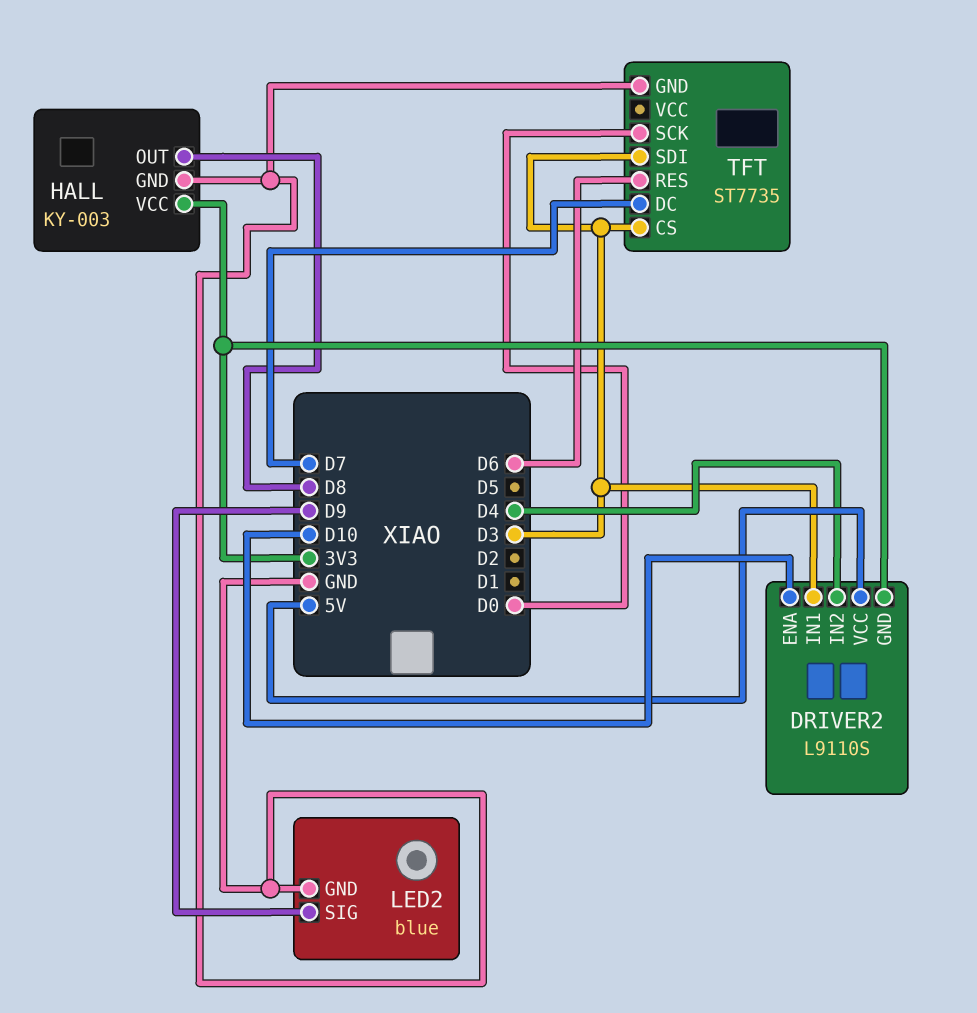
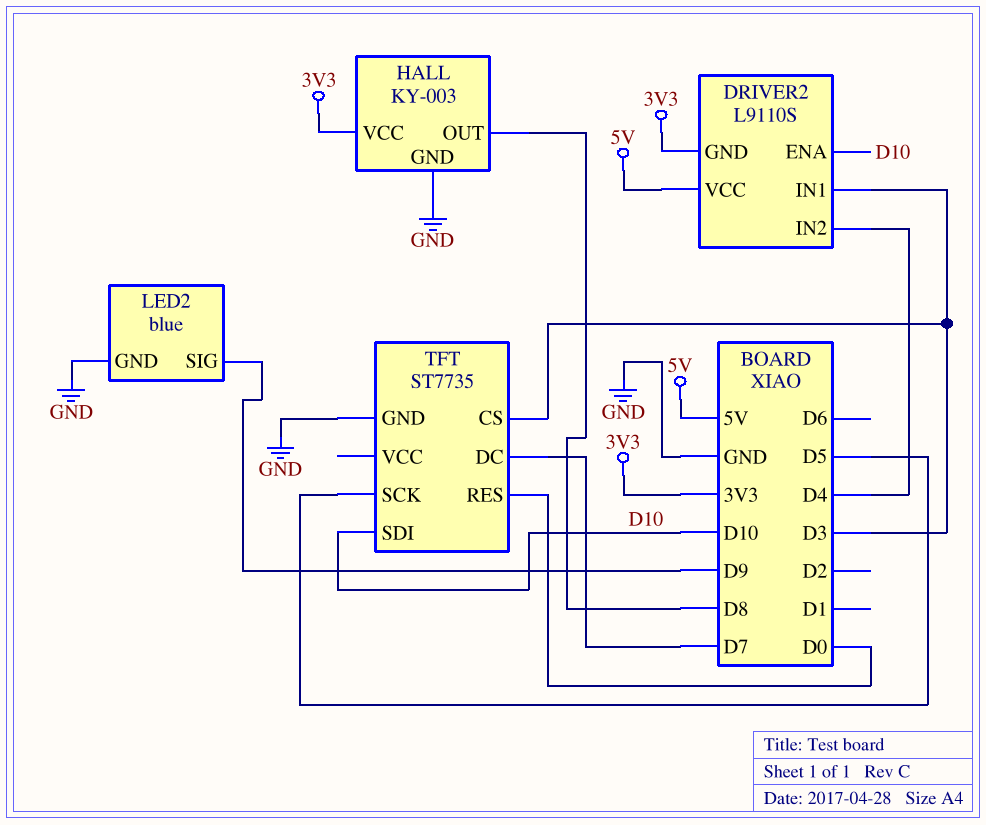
TFT pin RES: D6 -> D0
TFT pin SCK: D0 -> D5
TFT pin SDI: D3 -> D10

